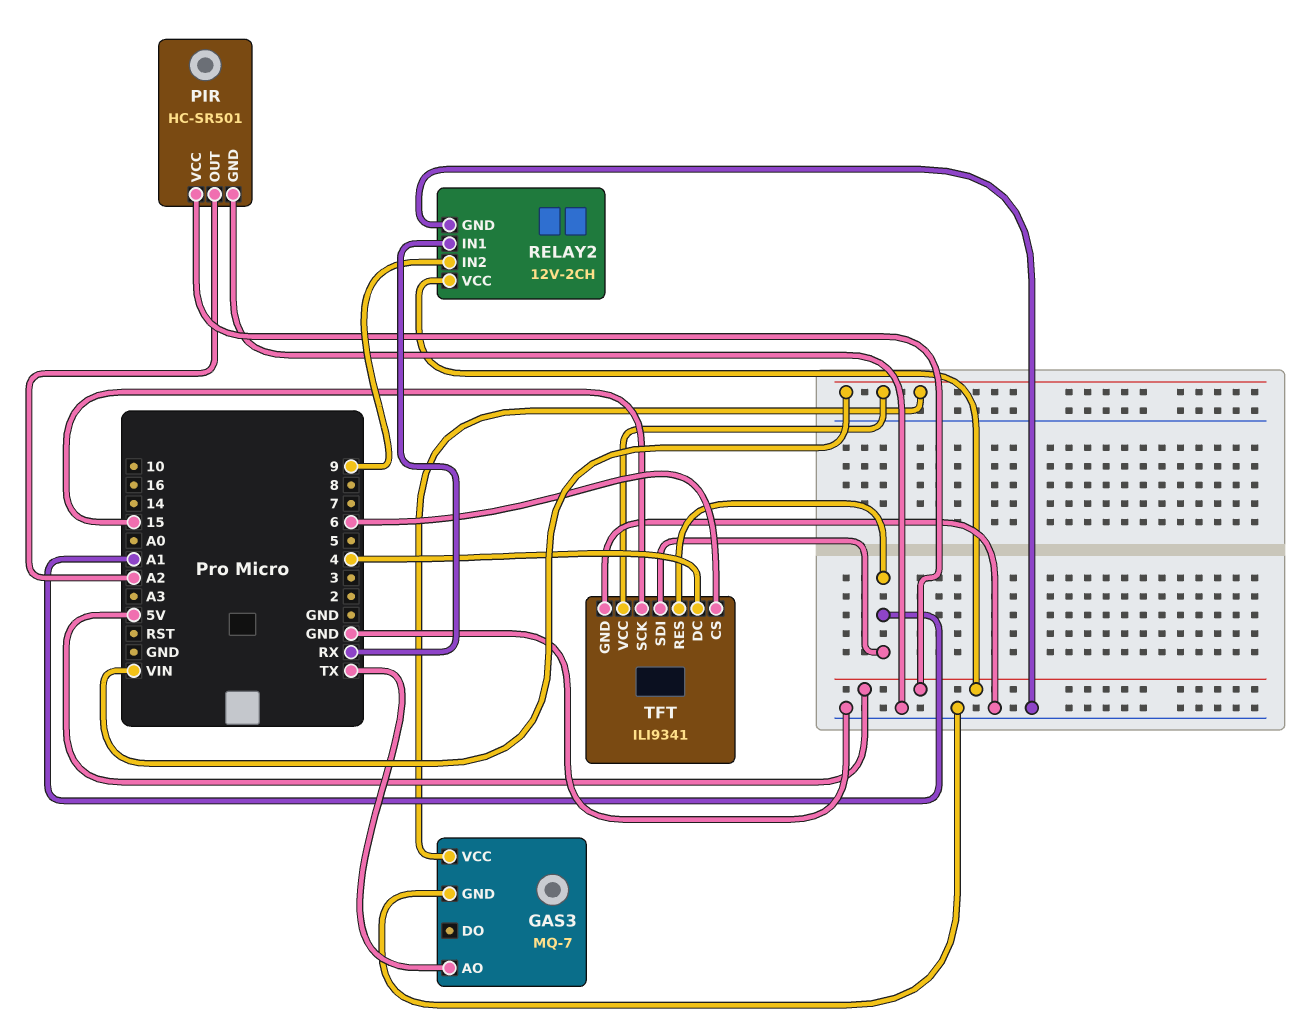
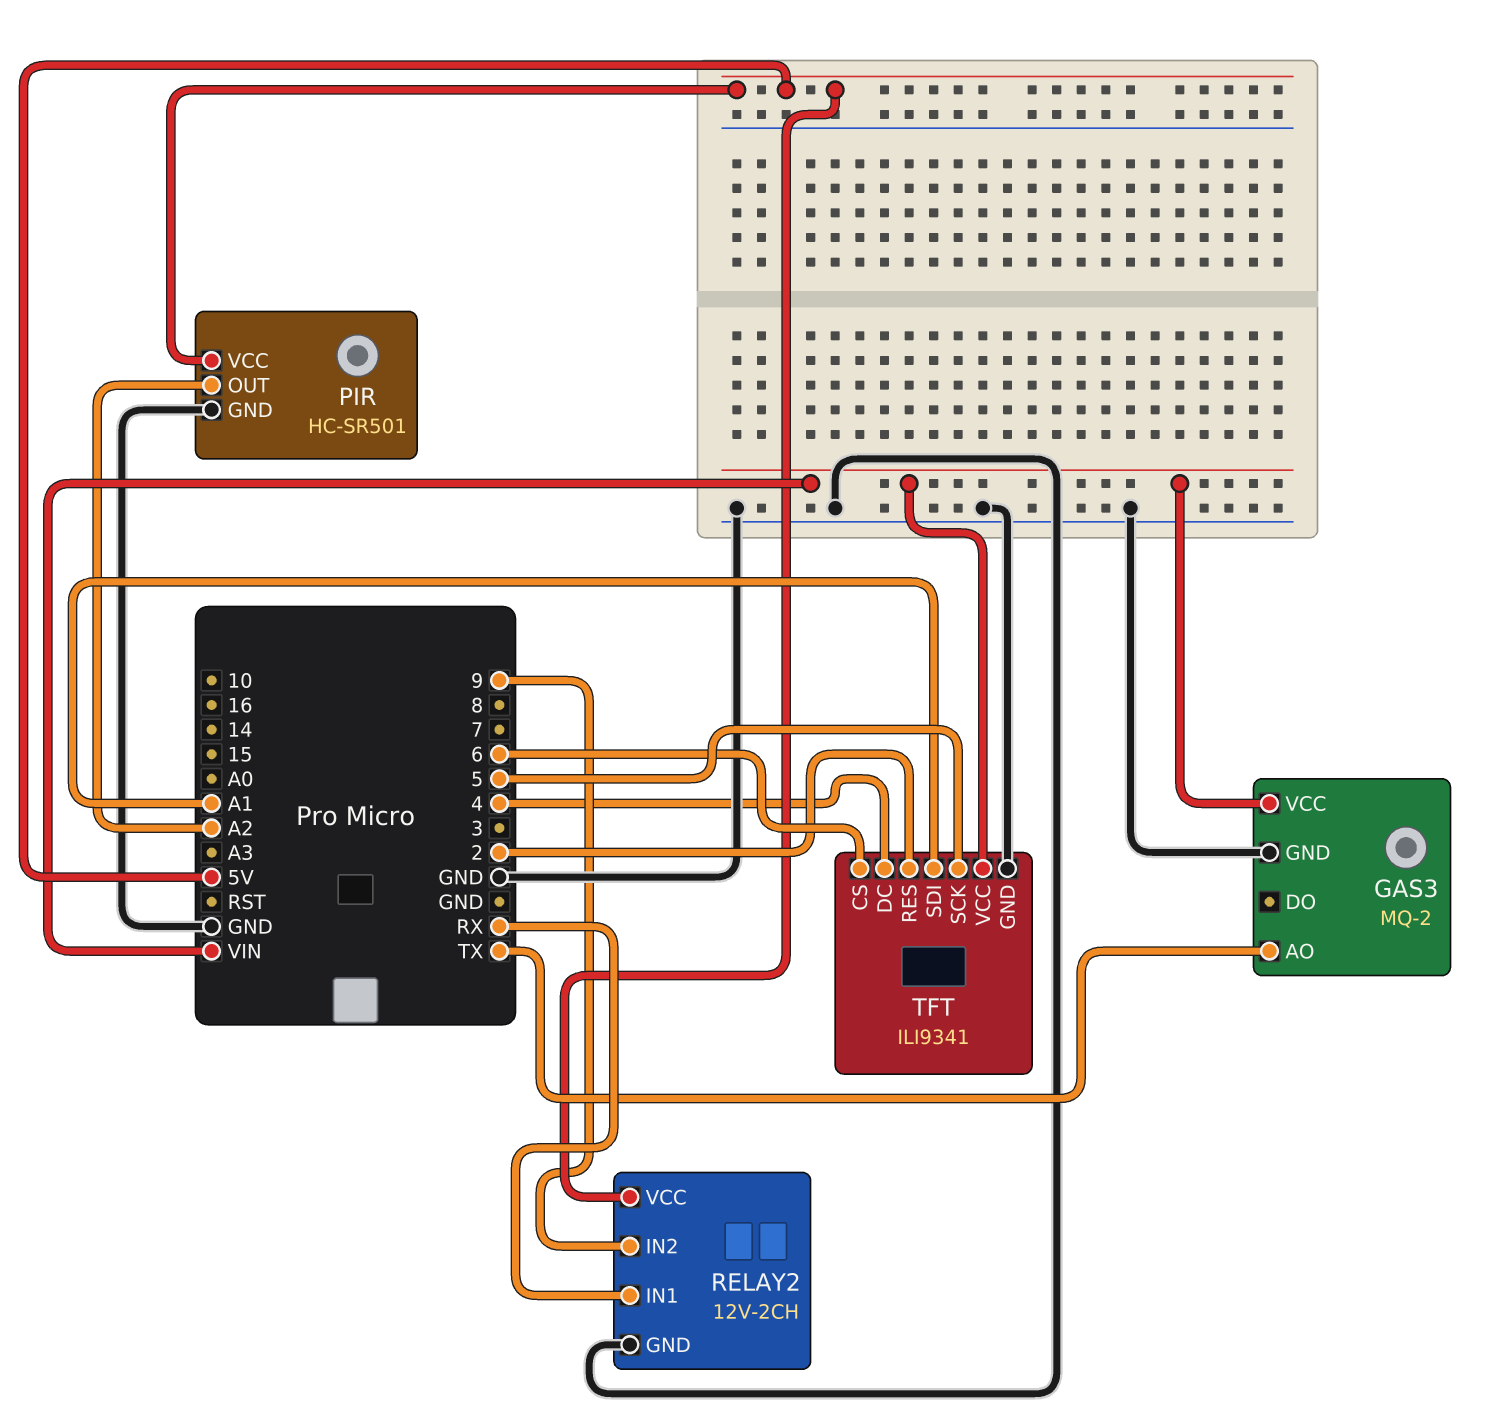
GAS3: MQ-7 -> MQ-2
TFT pin RES: A1 -> 2
TFT pin SCK: 15 -> 5

